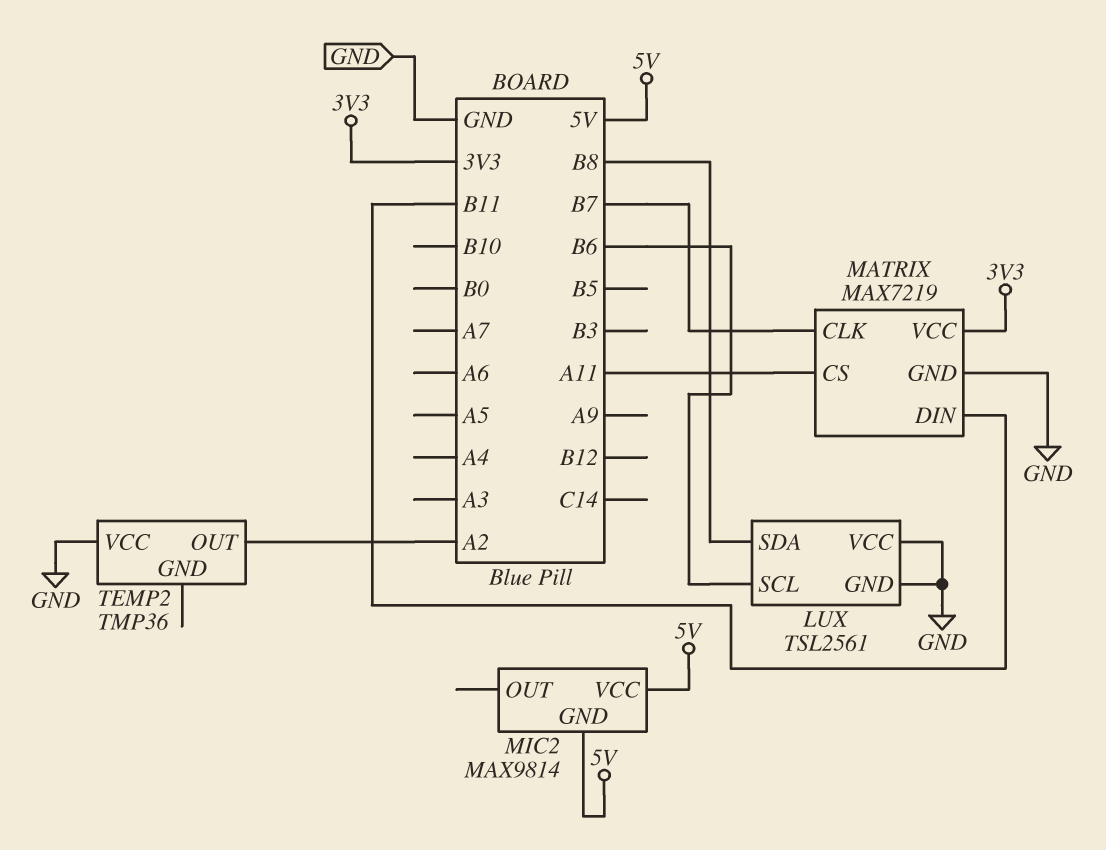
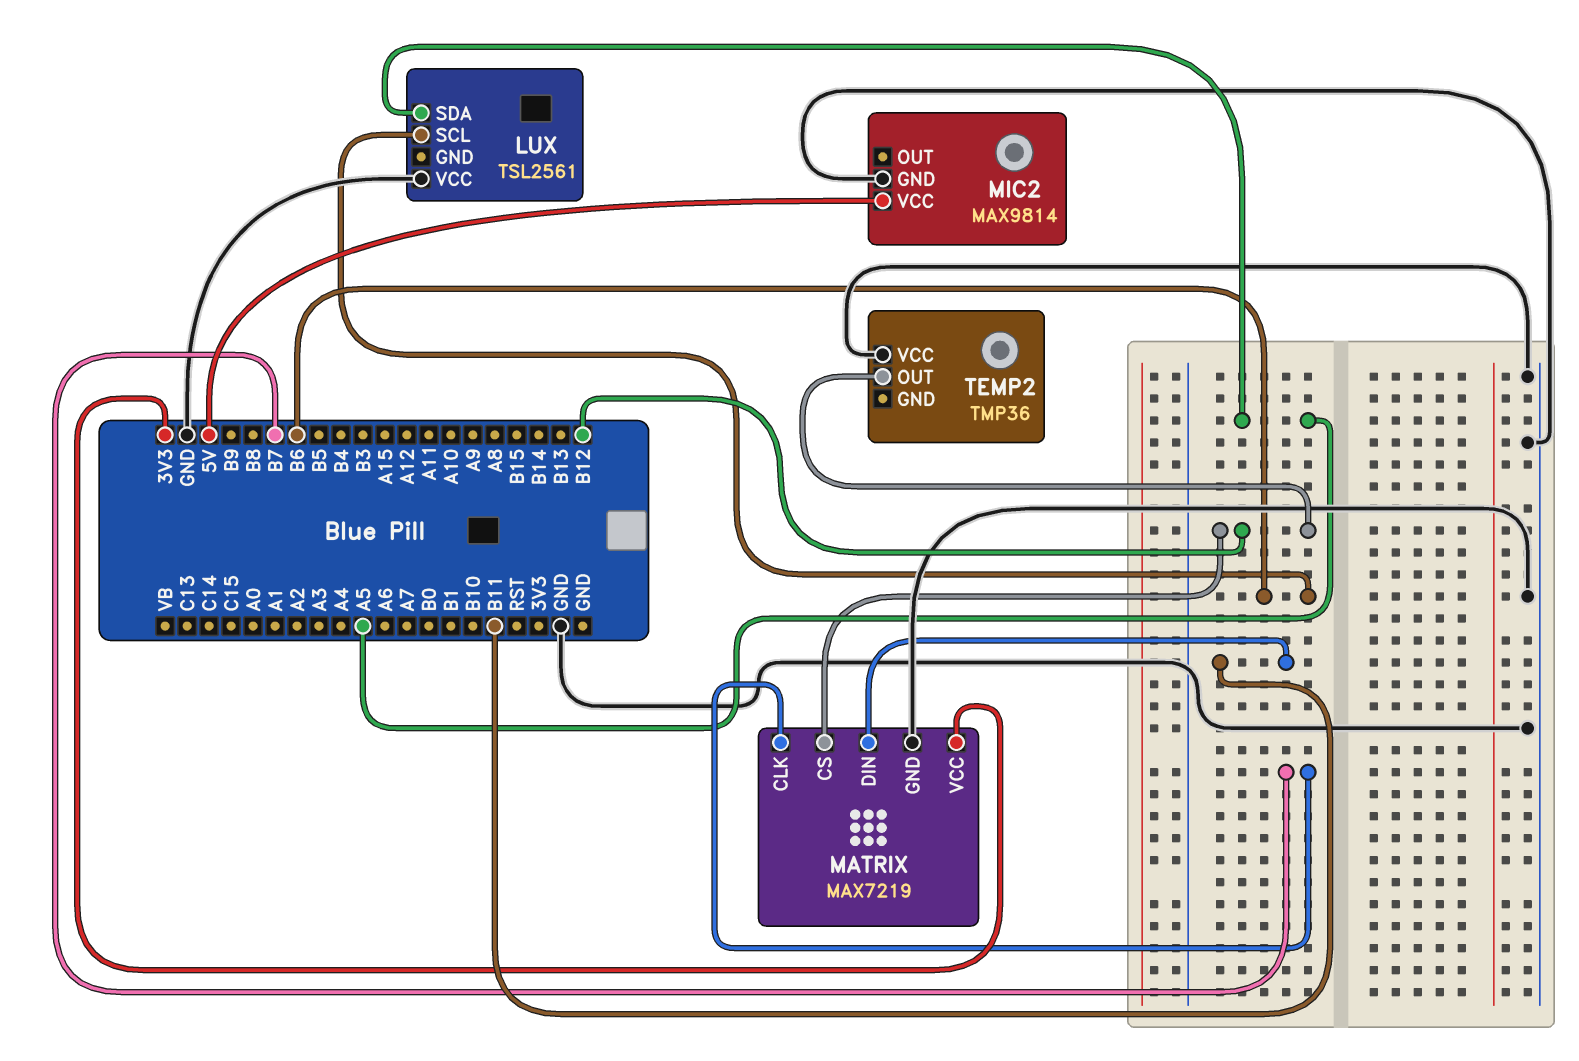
LUX pin GND: GND -> none
LUX pin SDA: B8 -> A5
MATRIX pin CS: A11 -> B12
MIC2 pin GND: 5V -> GND
TEMP2 pin OUT: A2 -> B12

